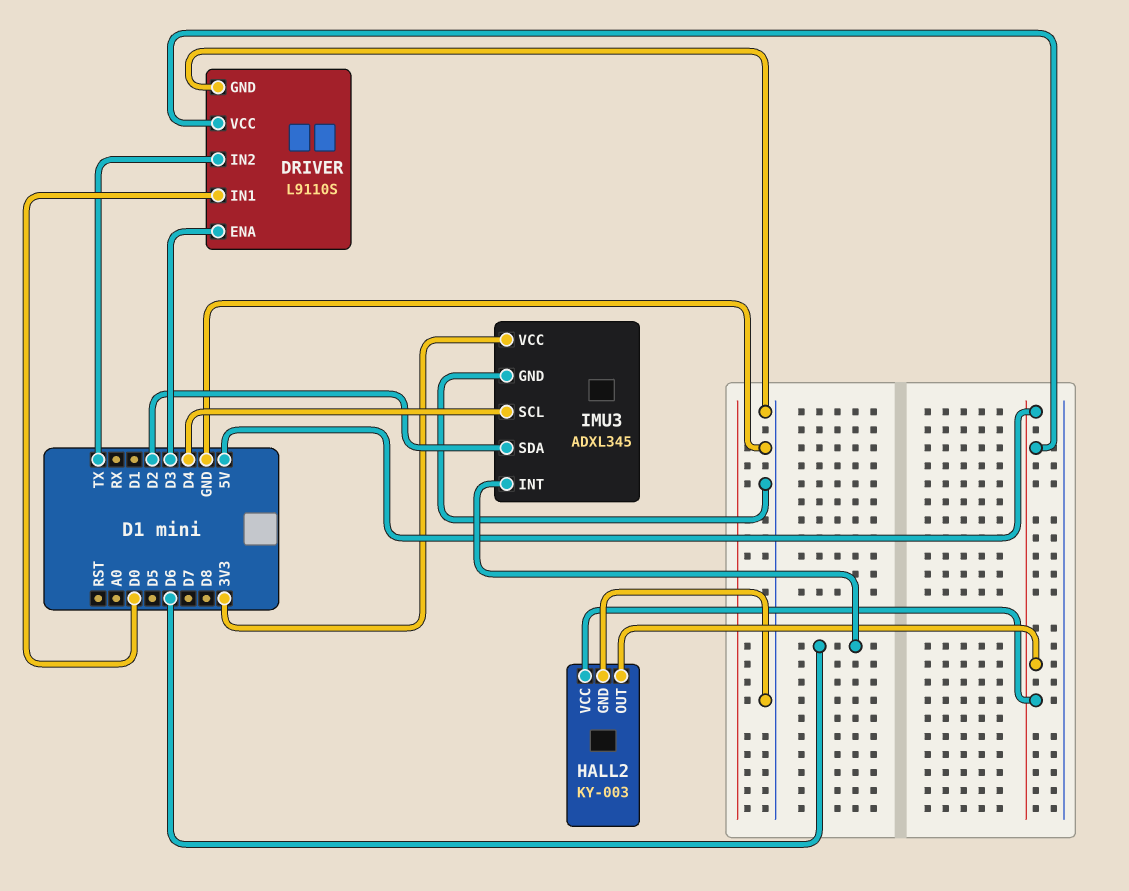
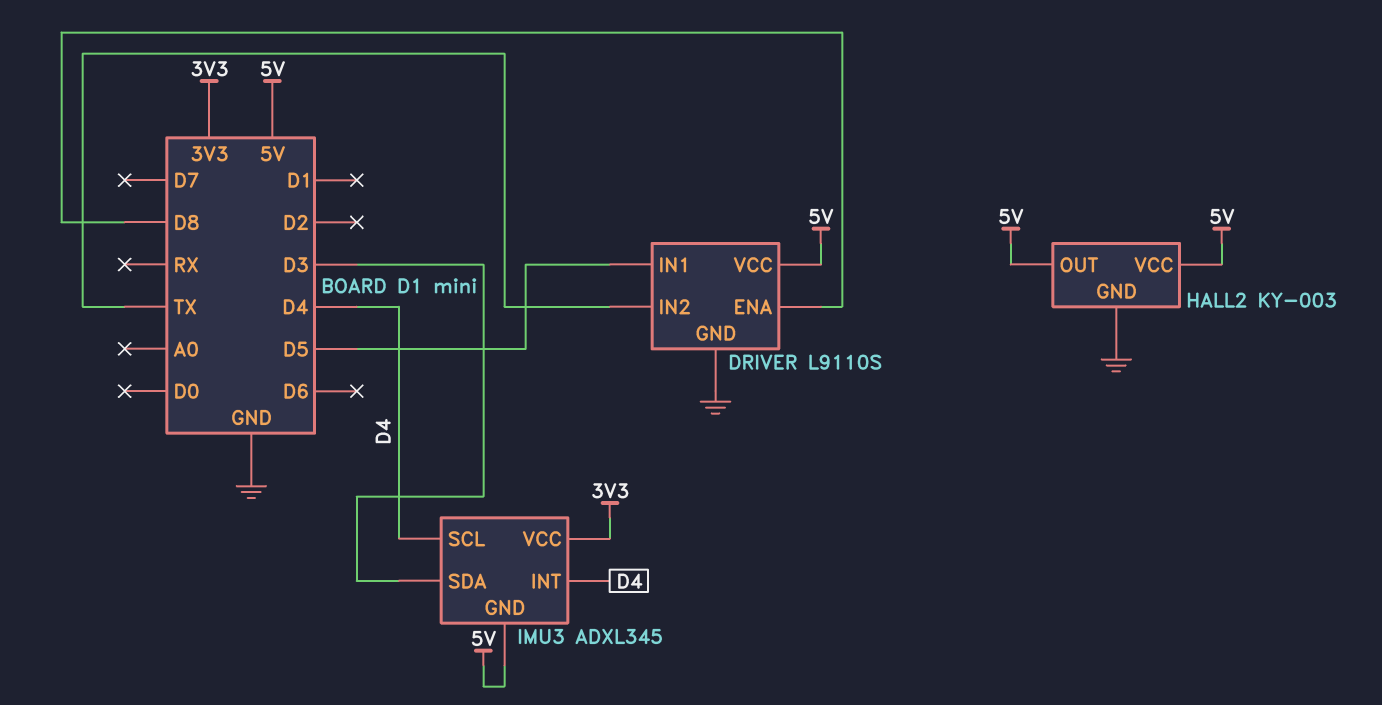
DRIVER pin ENA: D3 -> D8
DRIVER pin IN1: D0 -> D5
IMU3 pin GND: GND -> 5V
IMU3 pin INT: D6 -> D4
IMU3 pin SDA: D2 -> D3

